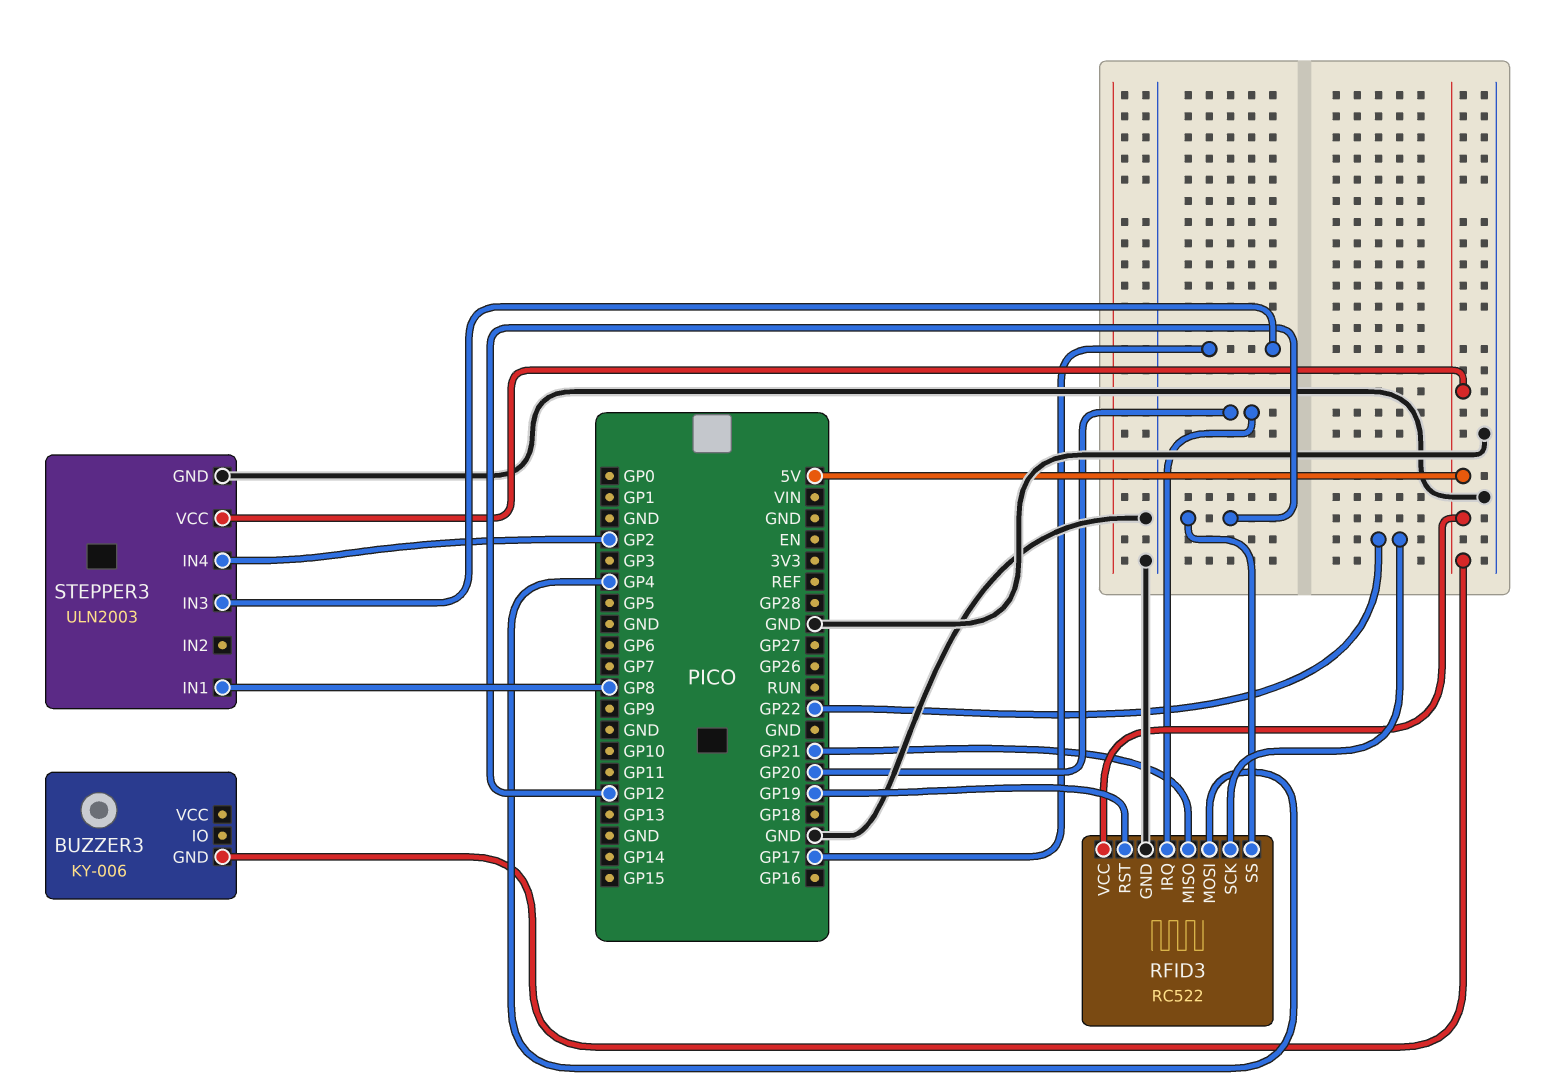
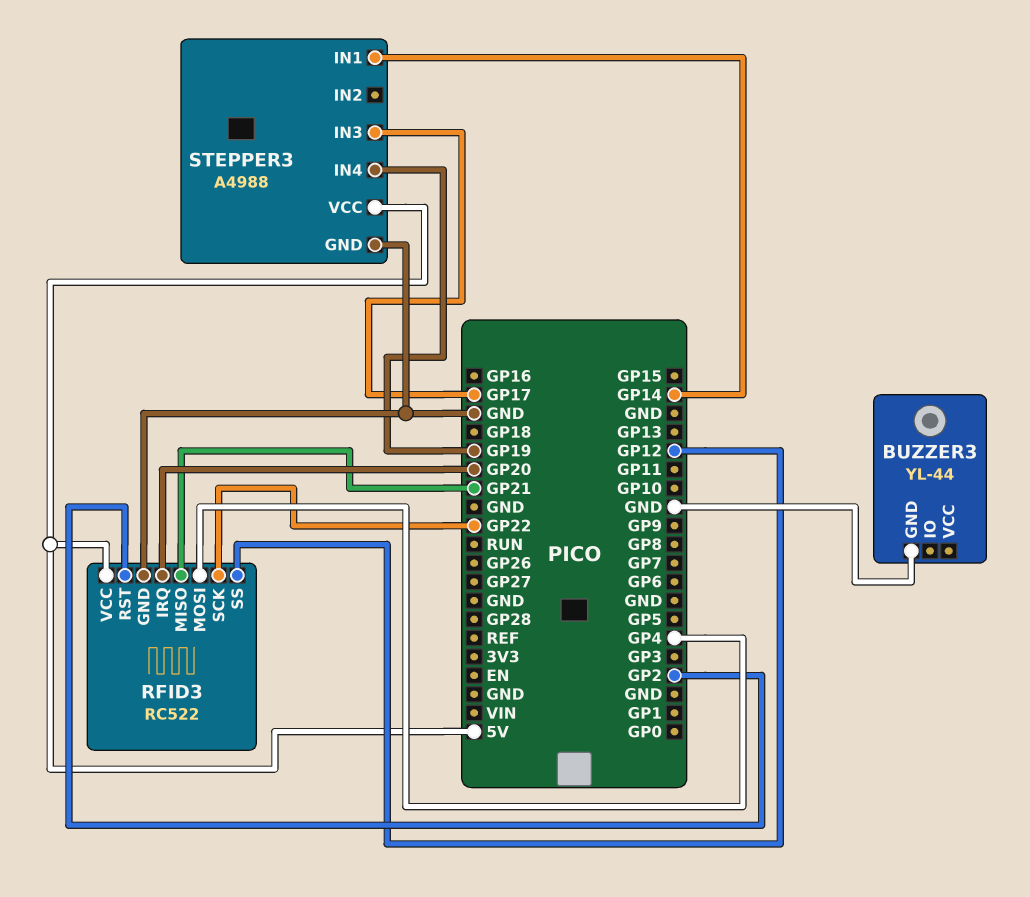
BUZZER3: KY-006 -> YL-44
BUZZER3 pin GND: 5V -> GND
RFID3 pin RST: GP19 -> GP2
STEPPER3: ULN2003 -> A4988
STEPPER3 pin IN1: GP8 -> GP14
STEPPER3 pin IN4: GP2 -> GP19

